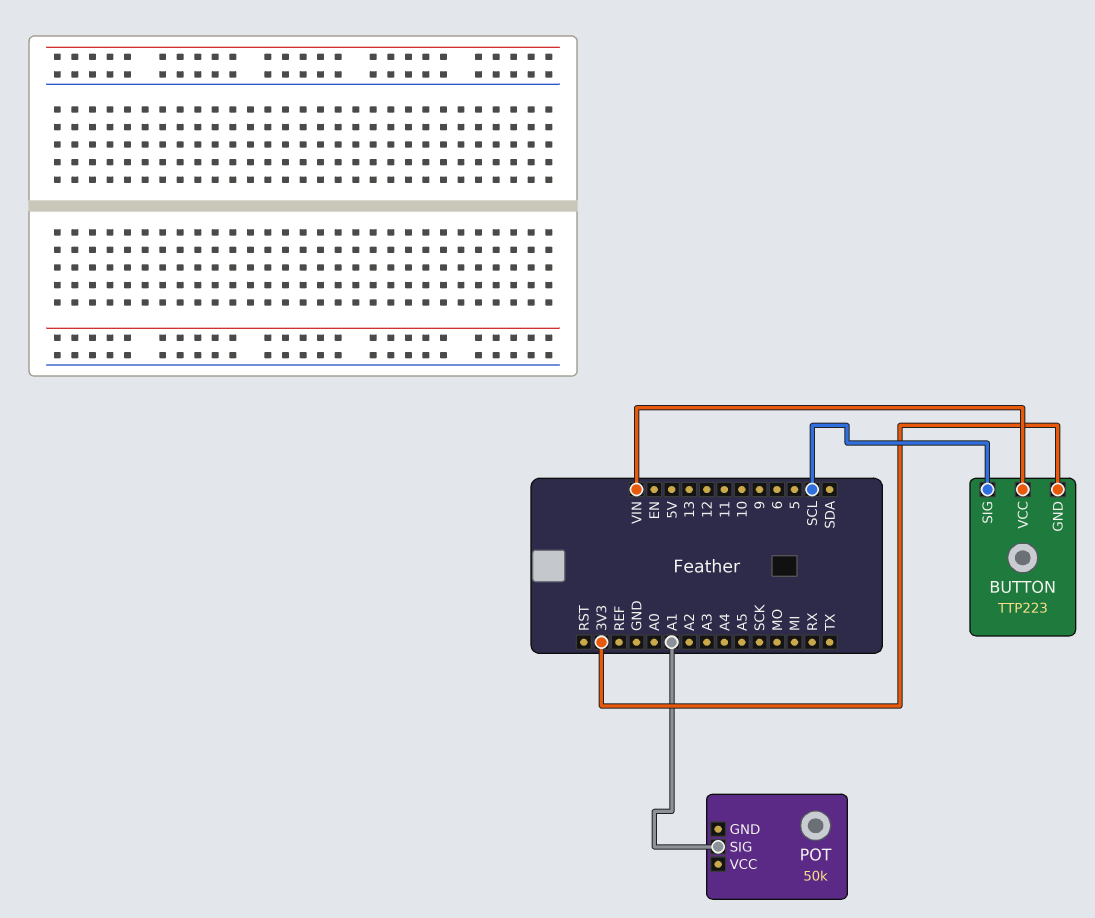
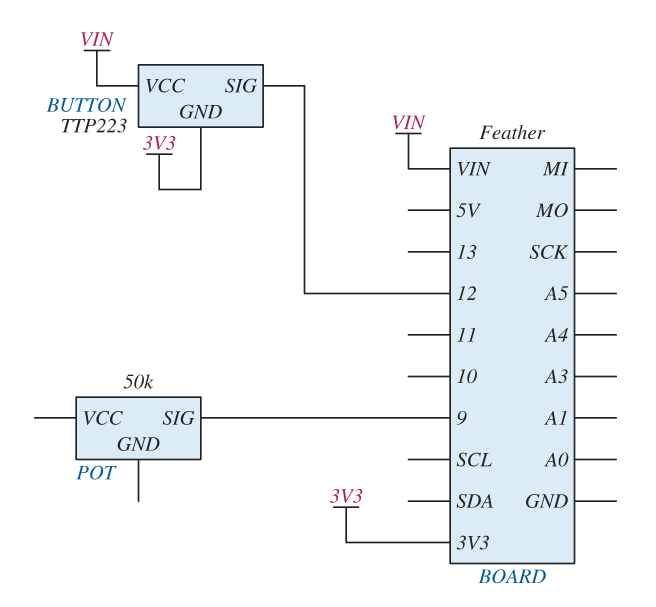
BUTTON pin SIG: SCL -> 12
POT pin SIG: A1 -> 9

